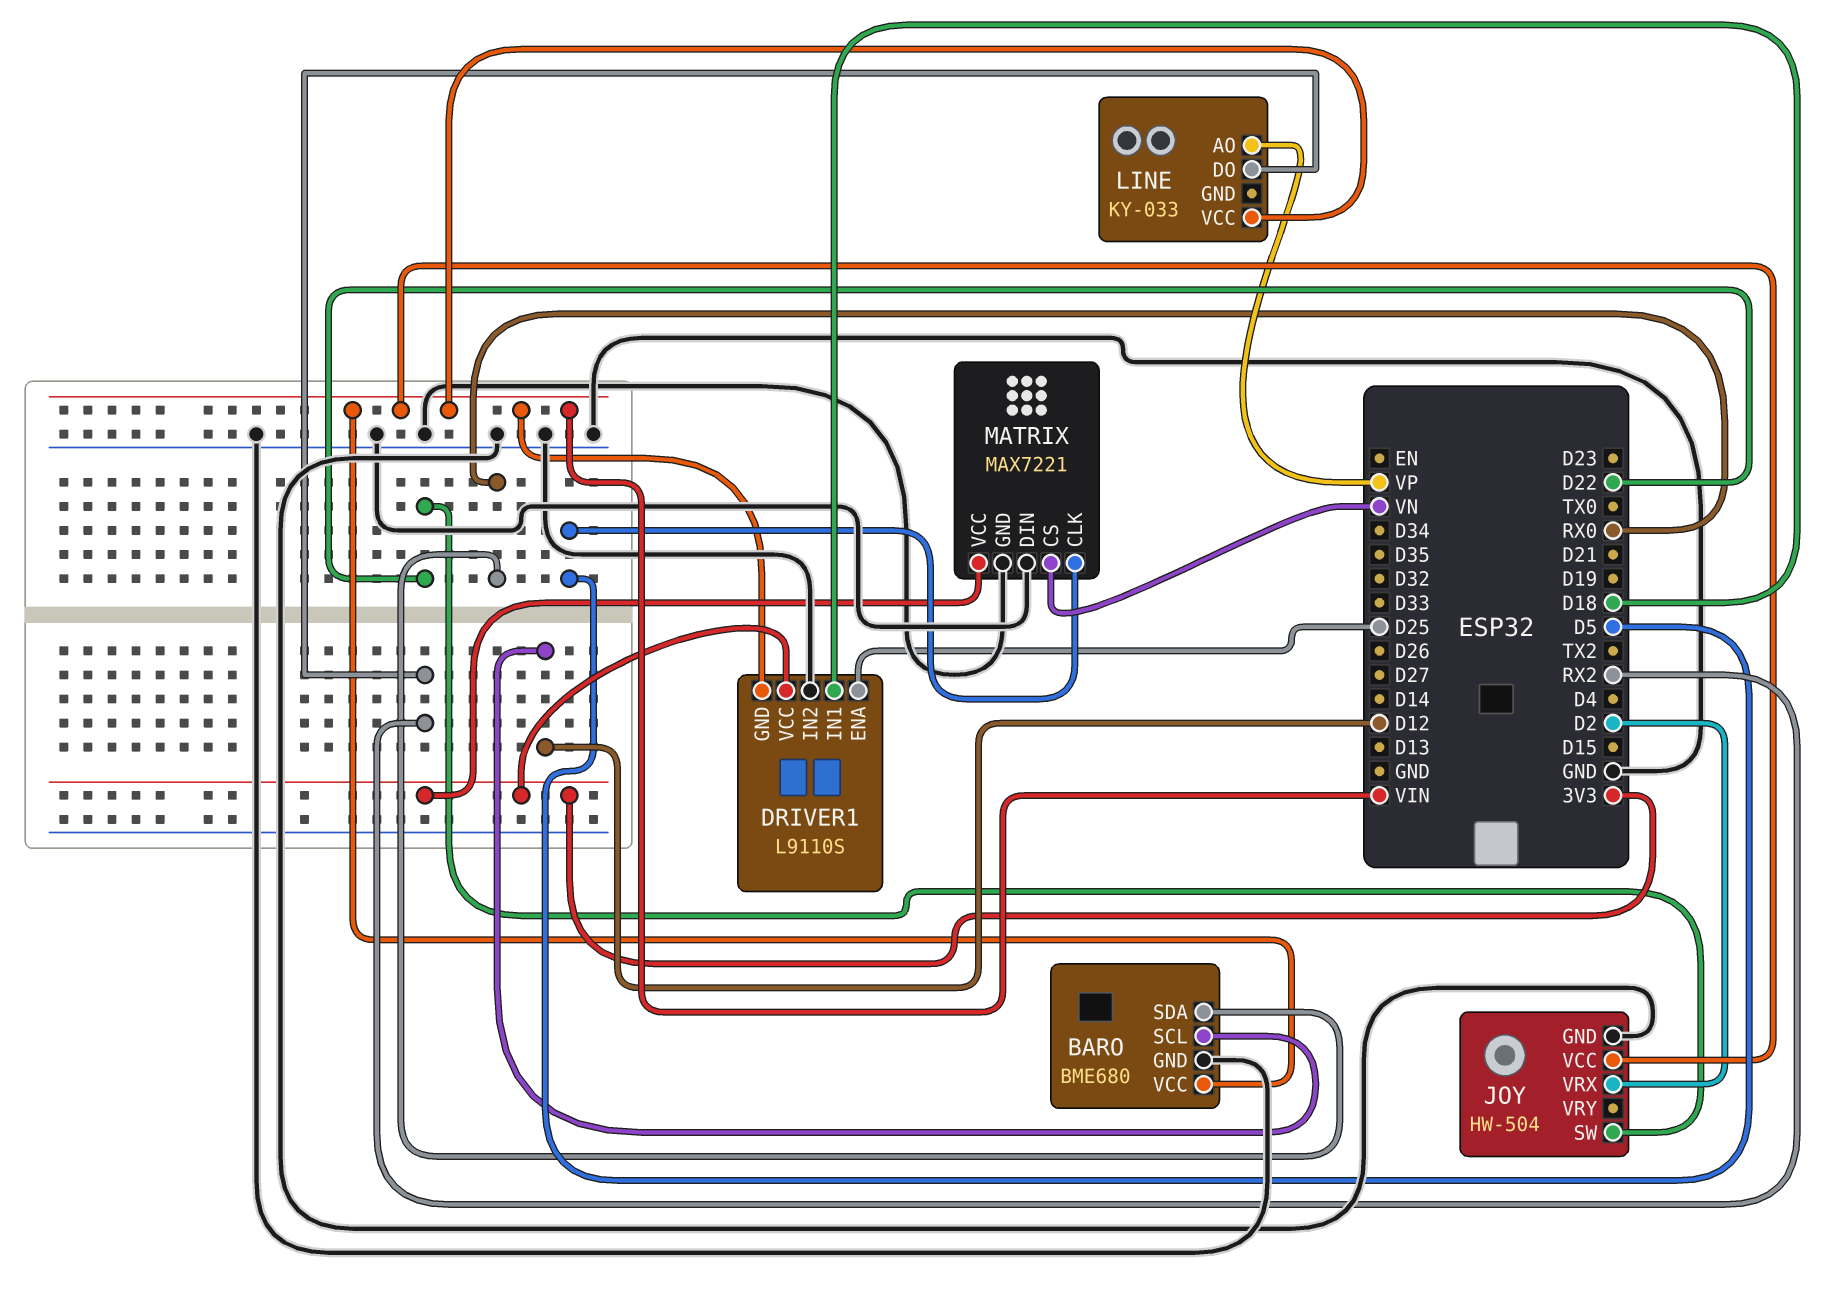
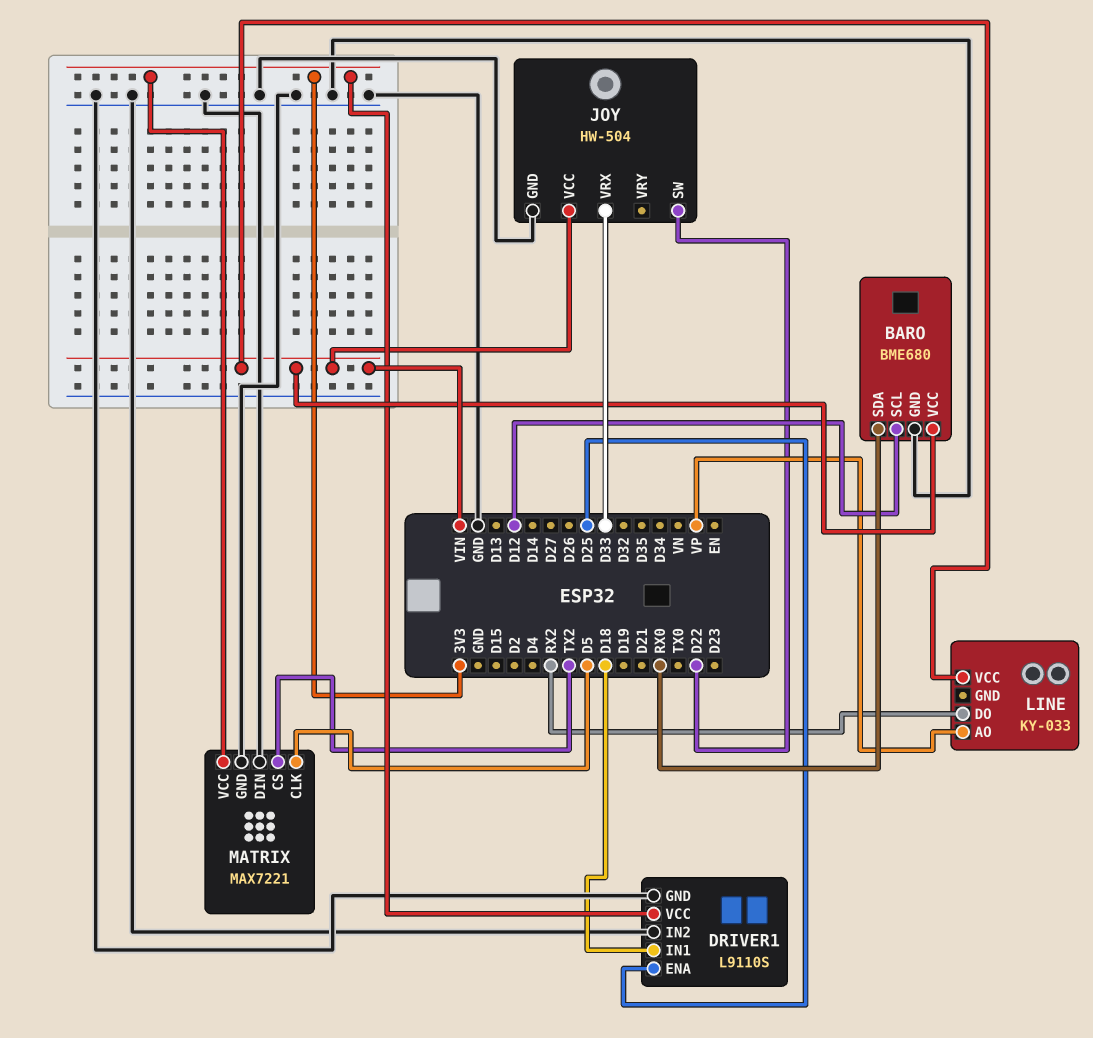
DRIVER1 pin GND: VIN -> GND
JOY pin VRX: D2 -> D33
MATRIX pin CS: VN -> TX2

